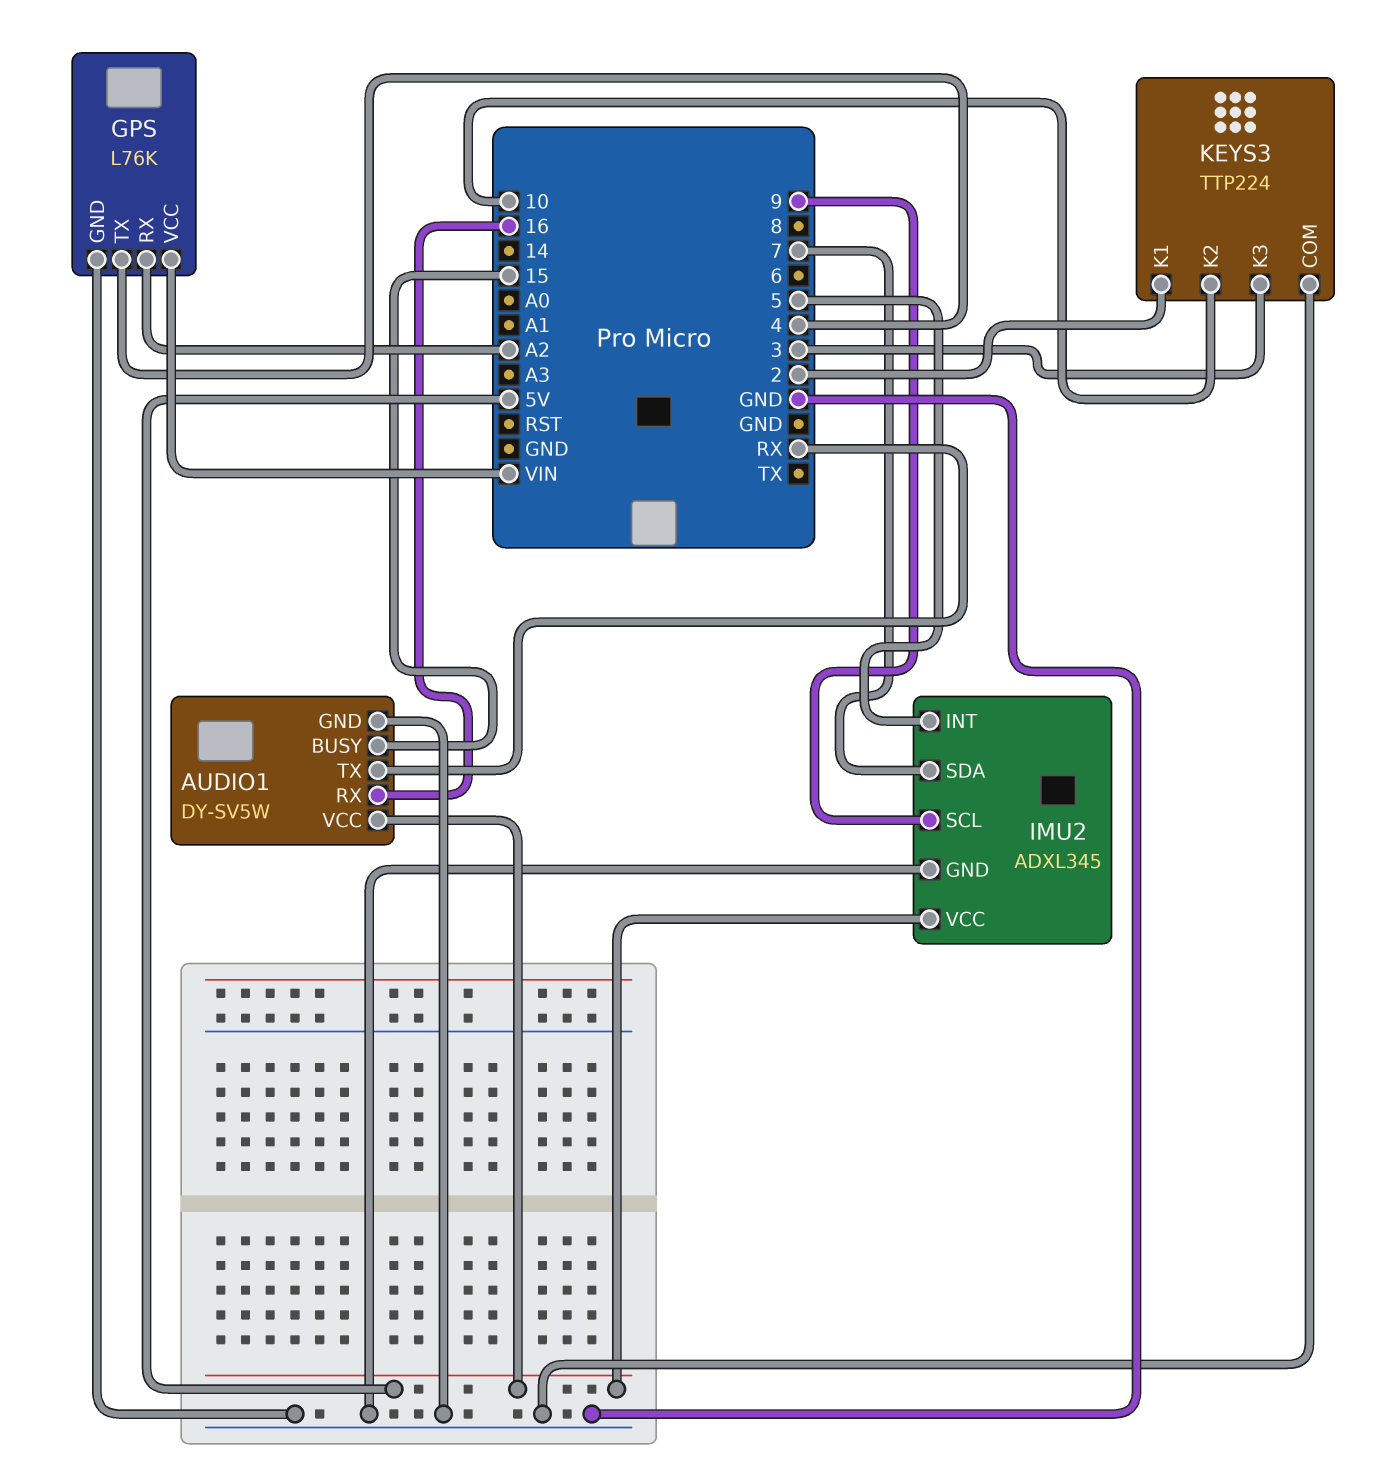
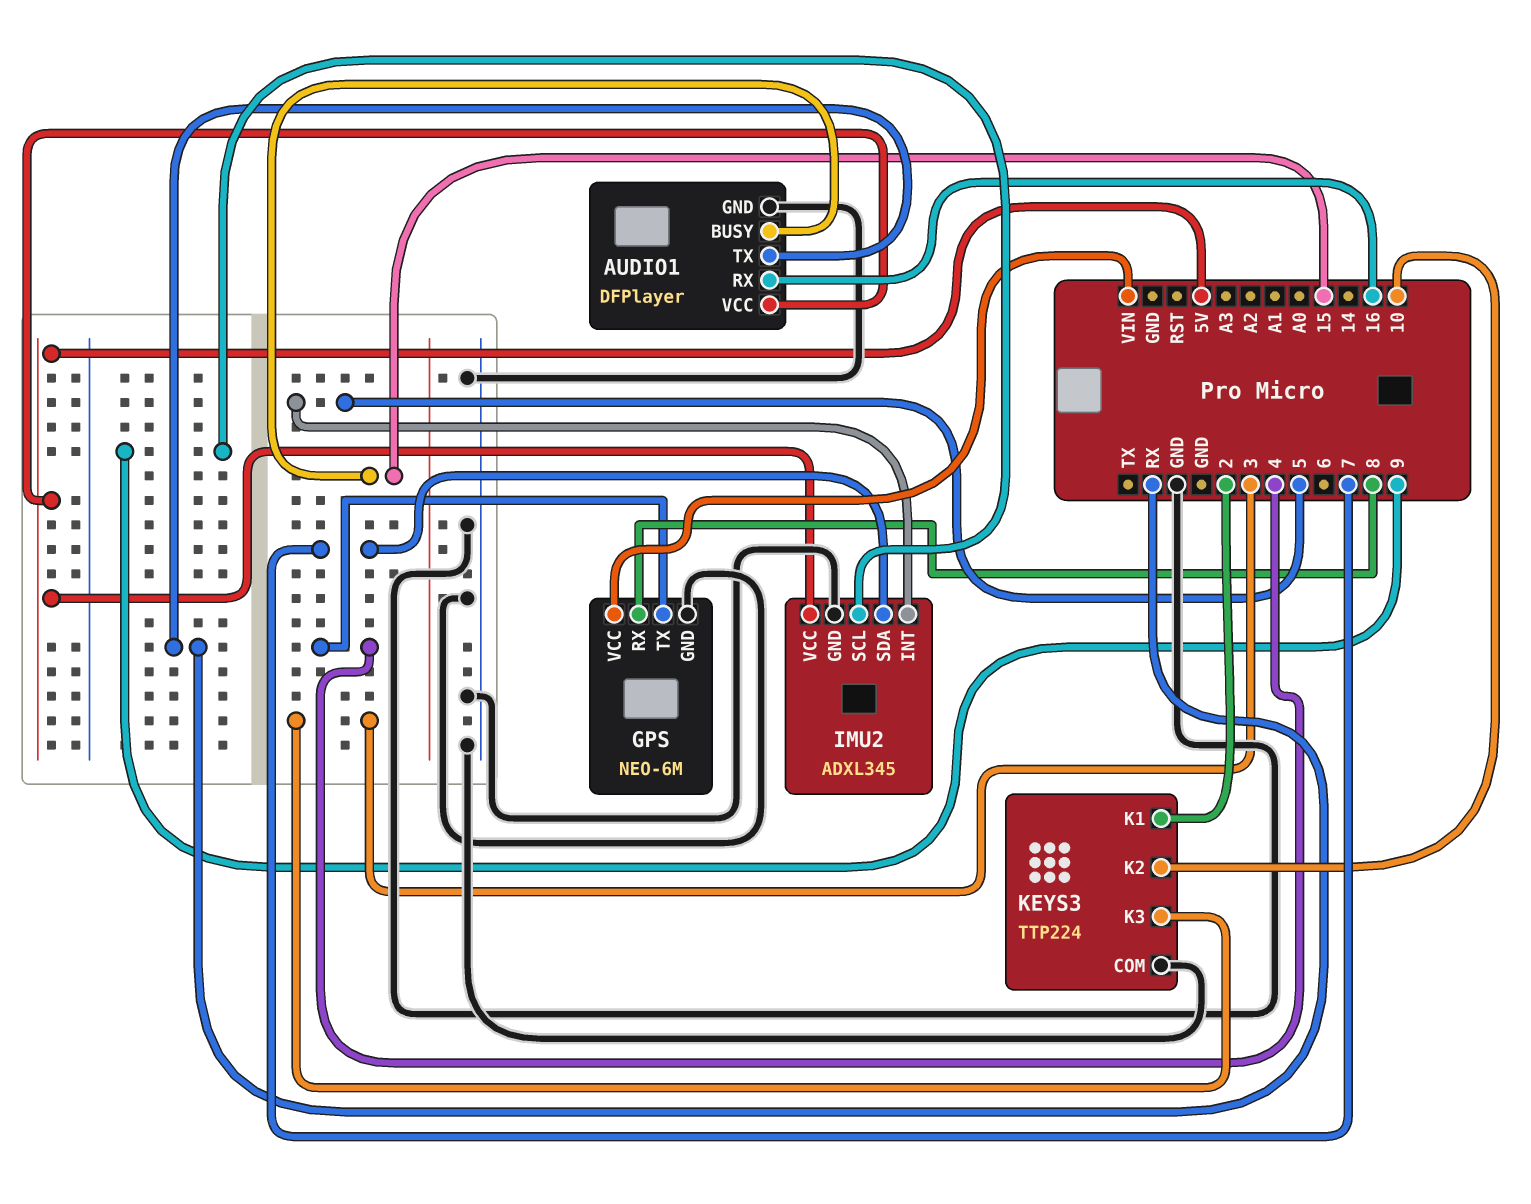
AUDIO1: DY-SV5W -> DFPlayer
GPS: L76K -> NEO-6M
GPS pin RX: A2 -> 8

